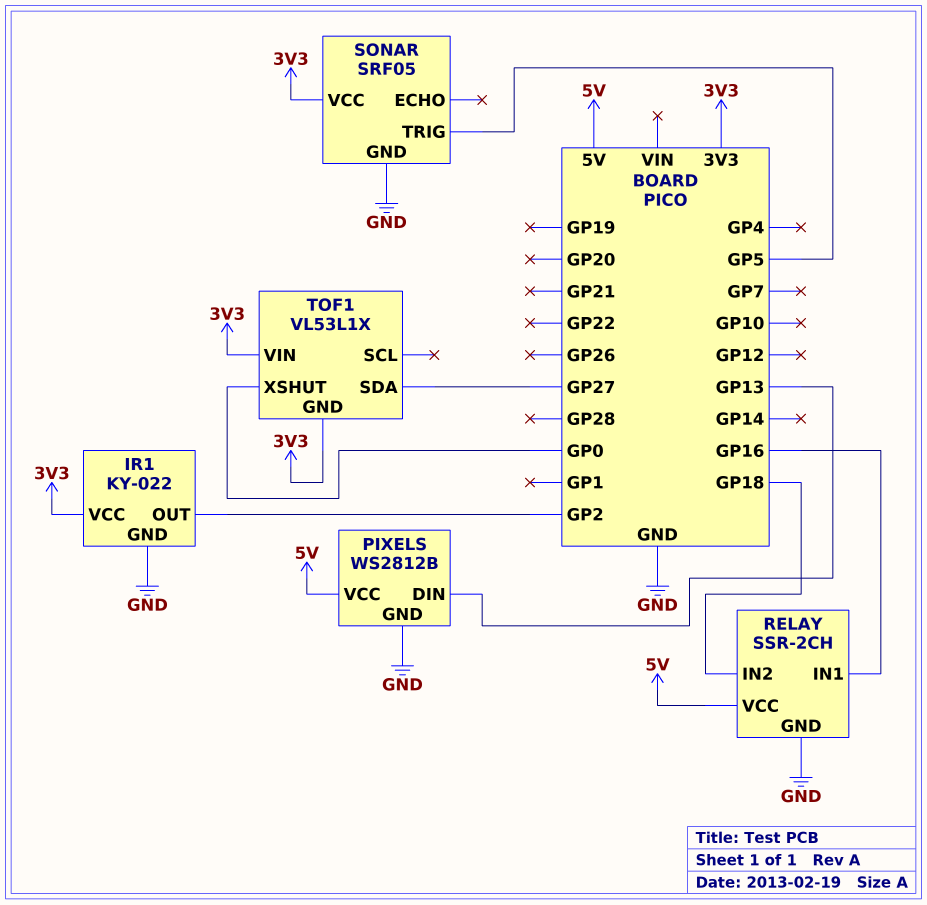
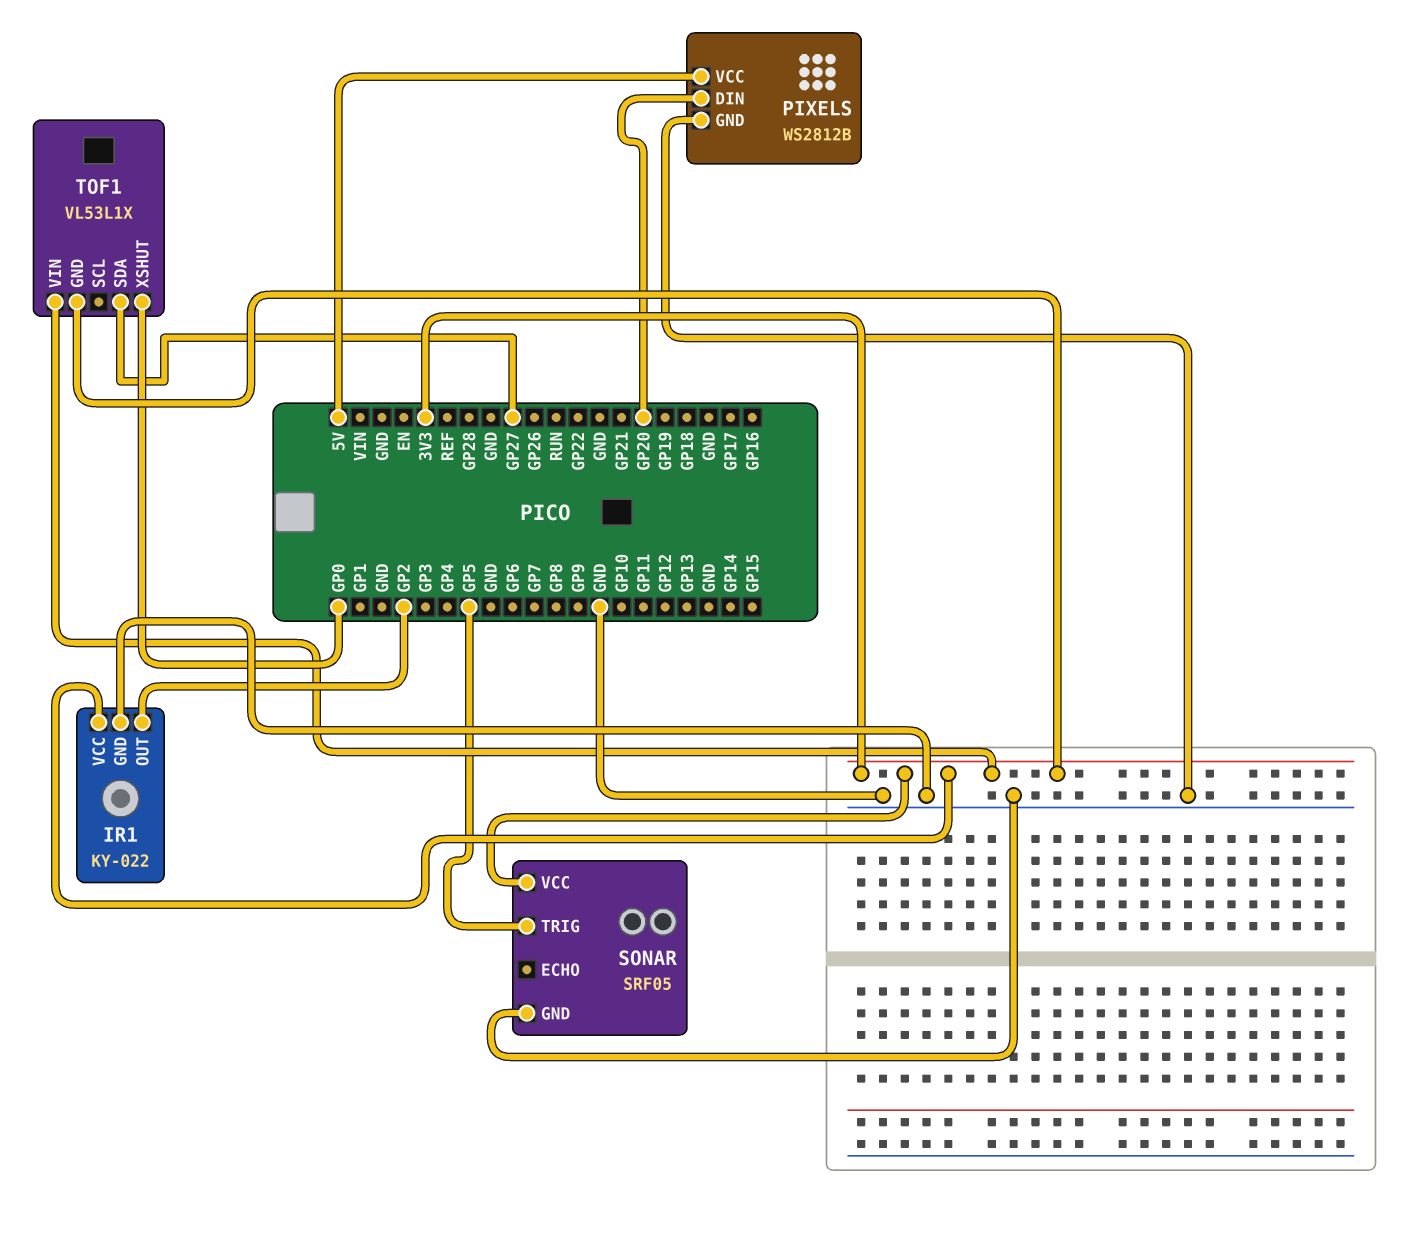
PIXELS pin DIN: GP13 -> GP20
RELAY: SSR-2CH -> none
RELAY pin GND: GND -> none
RELAY pin IN1: GP16 -> none
RELAY pin IN2: GP18 -> none
RELAY pin VCC: 5V -> none

